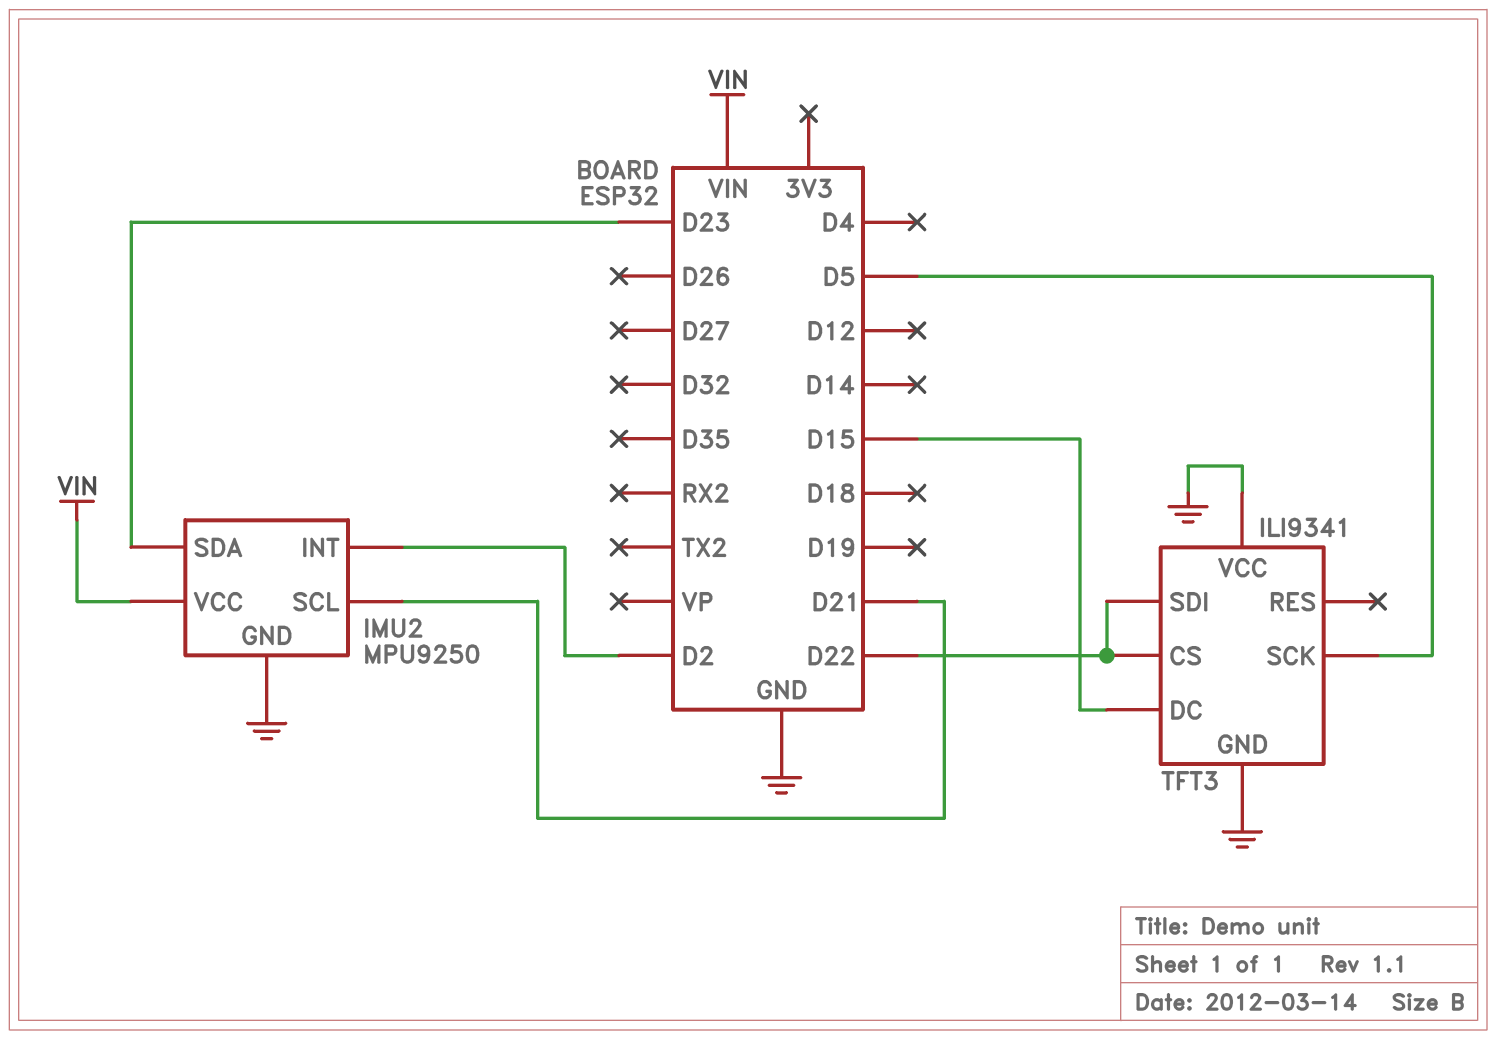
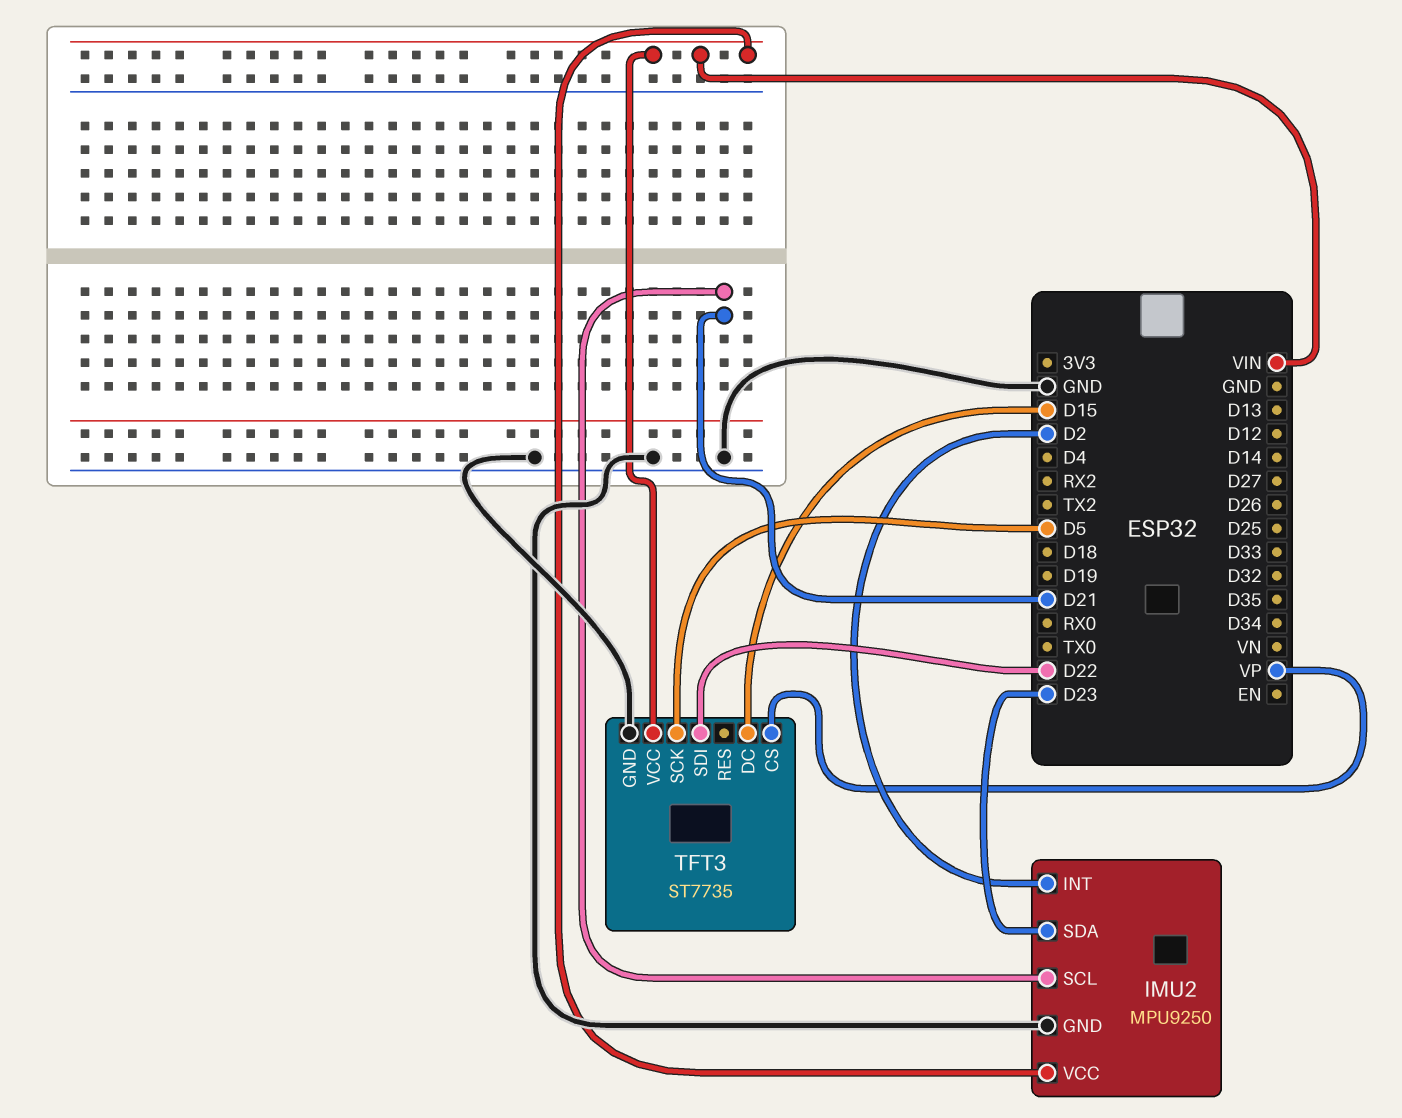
TFT3: ILI9341 -> ST7735
TFT3 pin CS: D22 -> VP
TFT3 pin VCC: GND -> VIN

